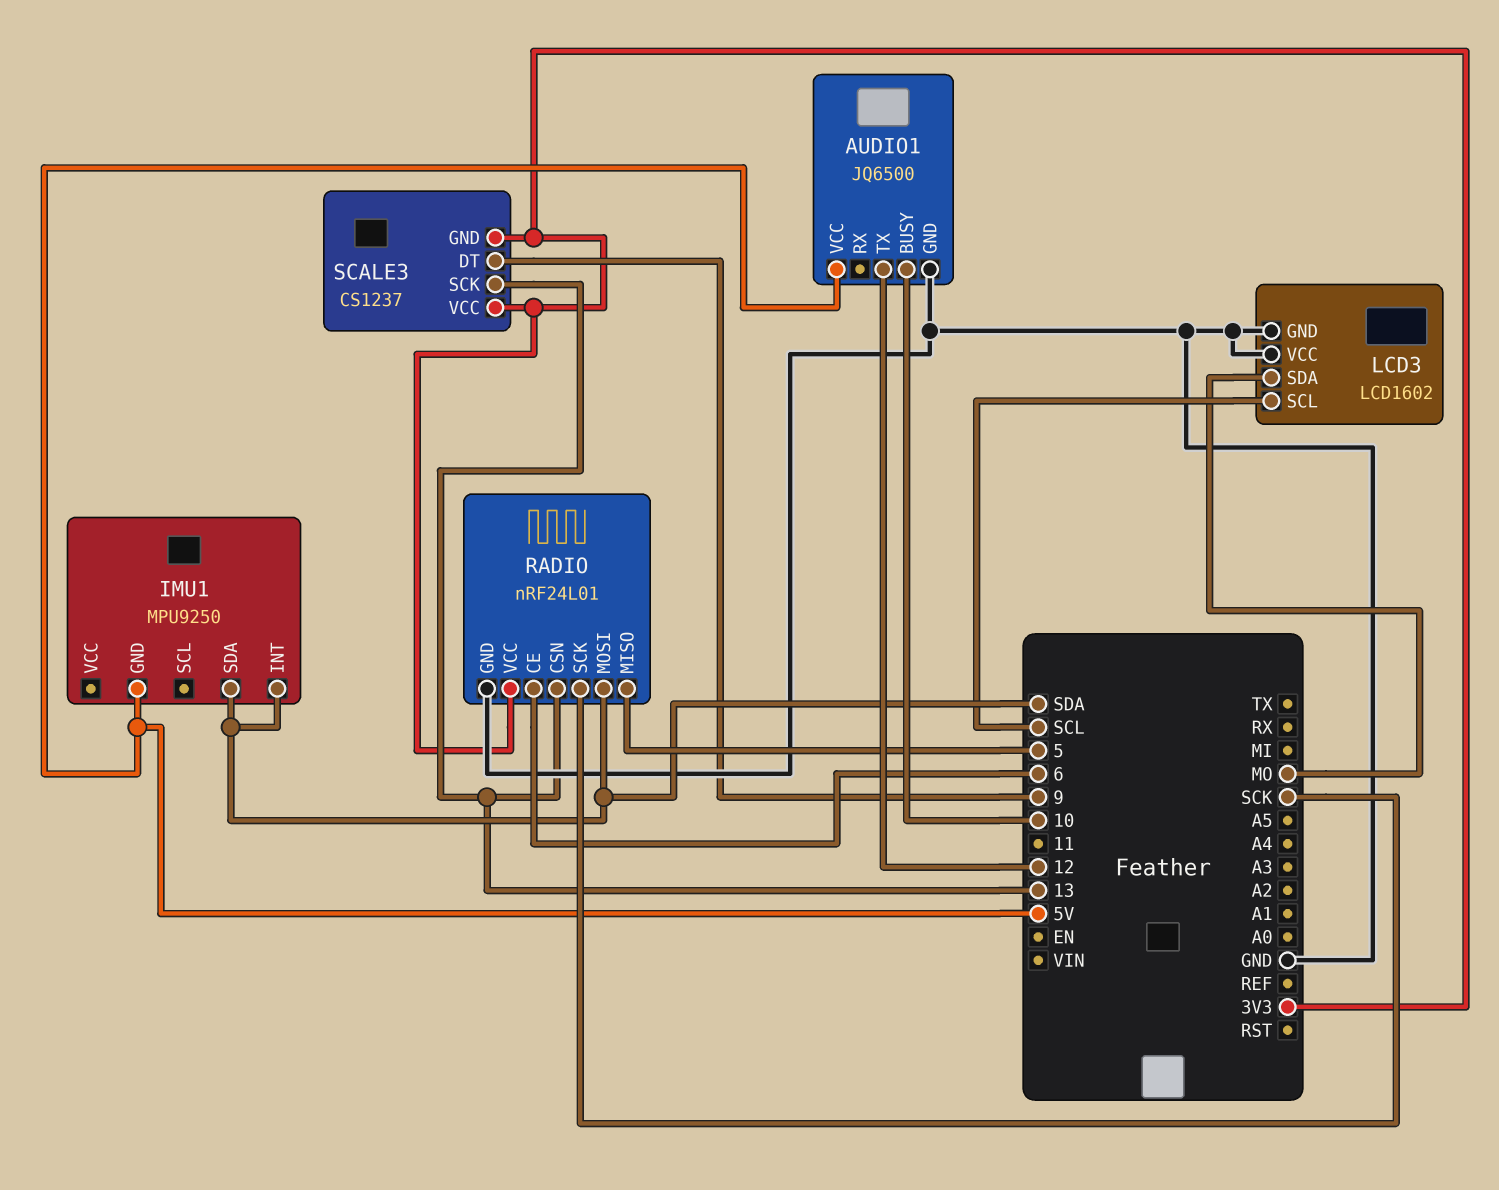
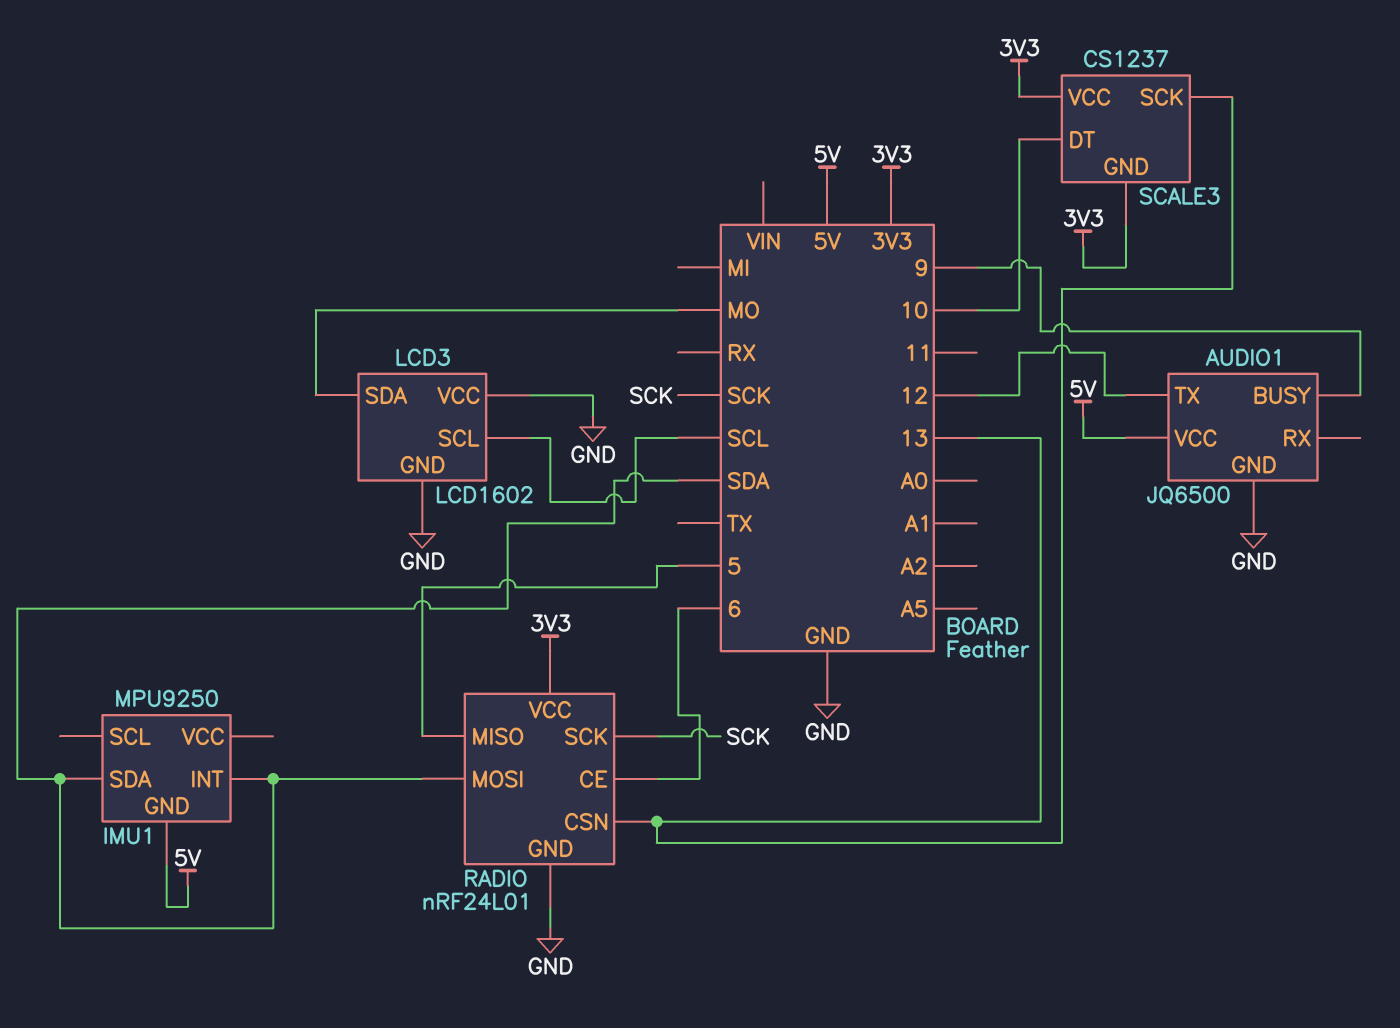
AUDIO1 pin BUSY: 10 -> 9
SCALE3 pin DT: 9 -> 10

